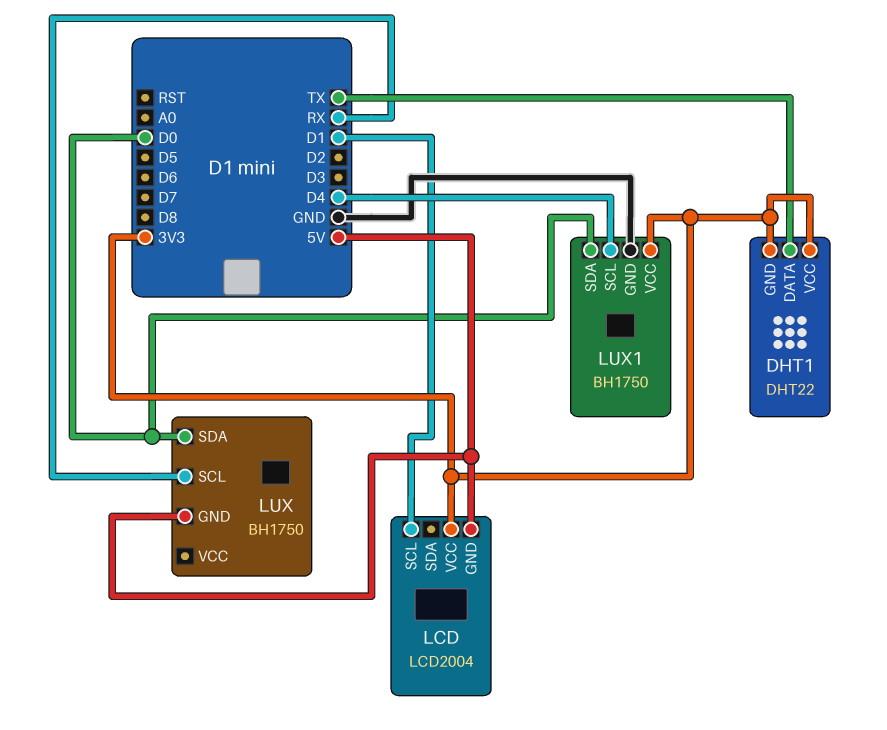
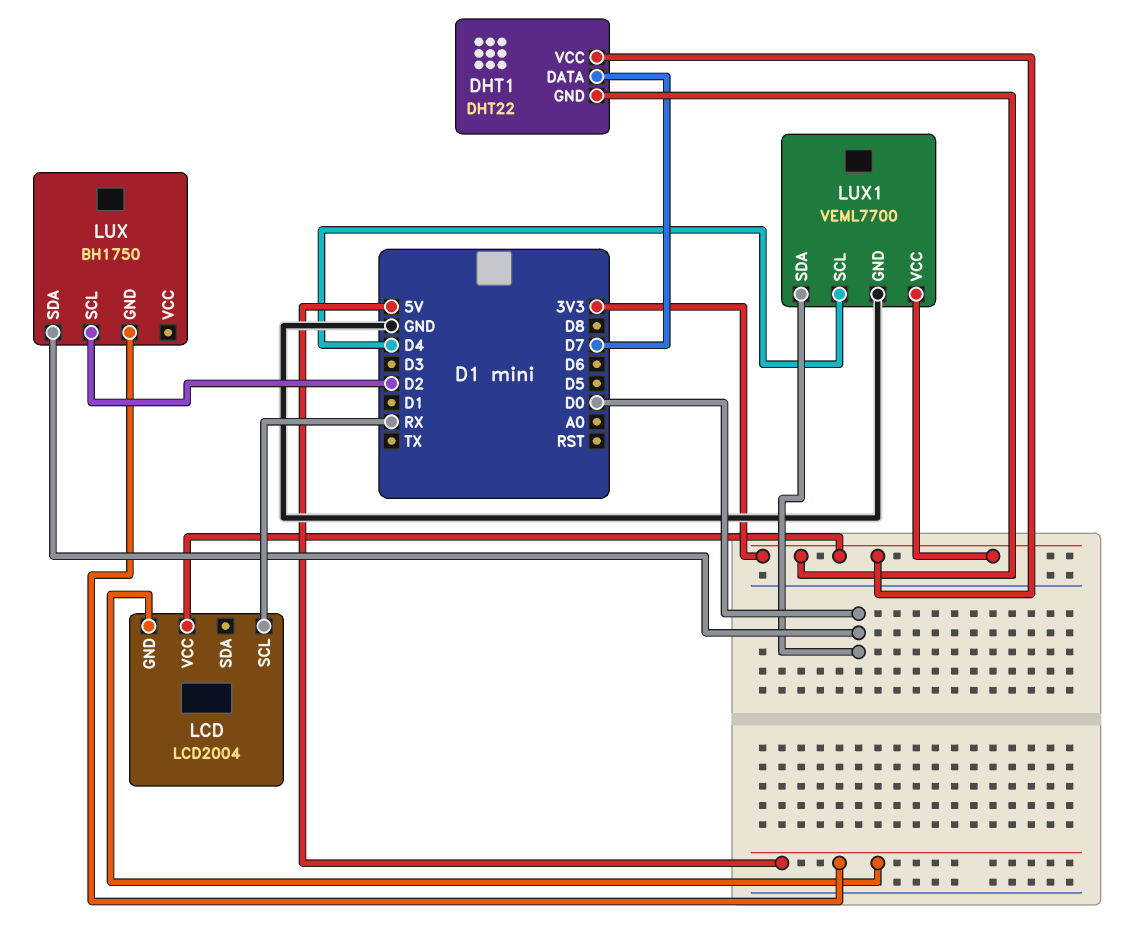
DHT1 pin DATA: TX -> D7
LCD pin SCL: D1 -> RX
LUX pin SCL: RX -> D2
LUX1: BH1750 -> VEML7700

